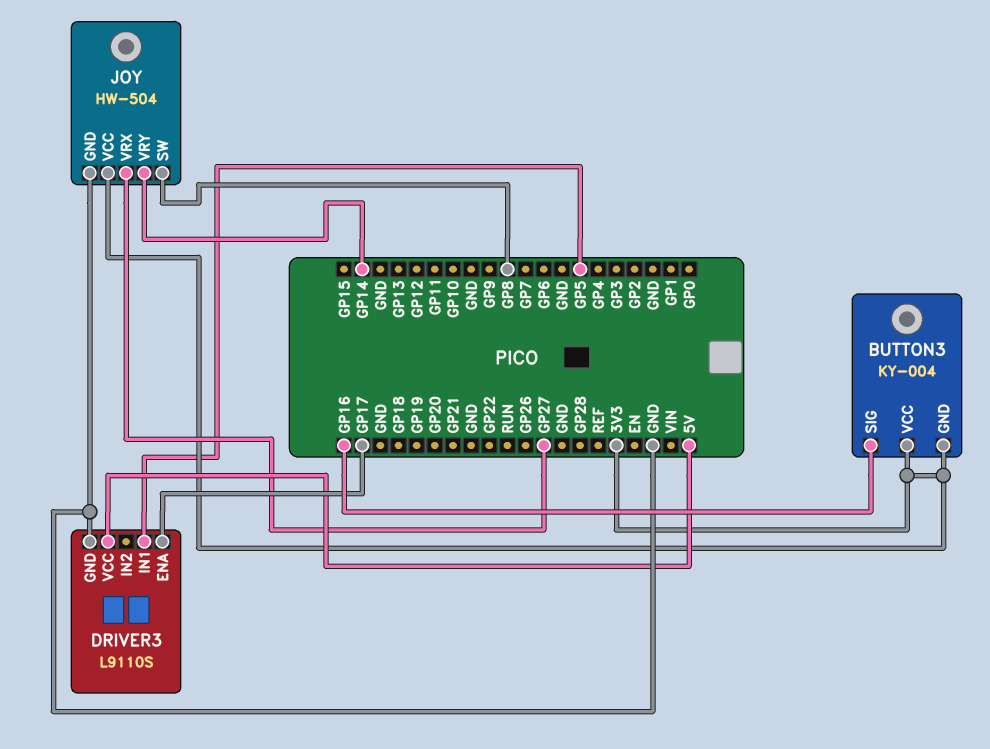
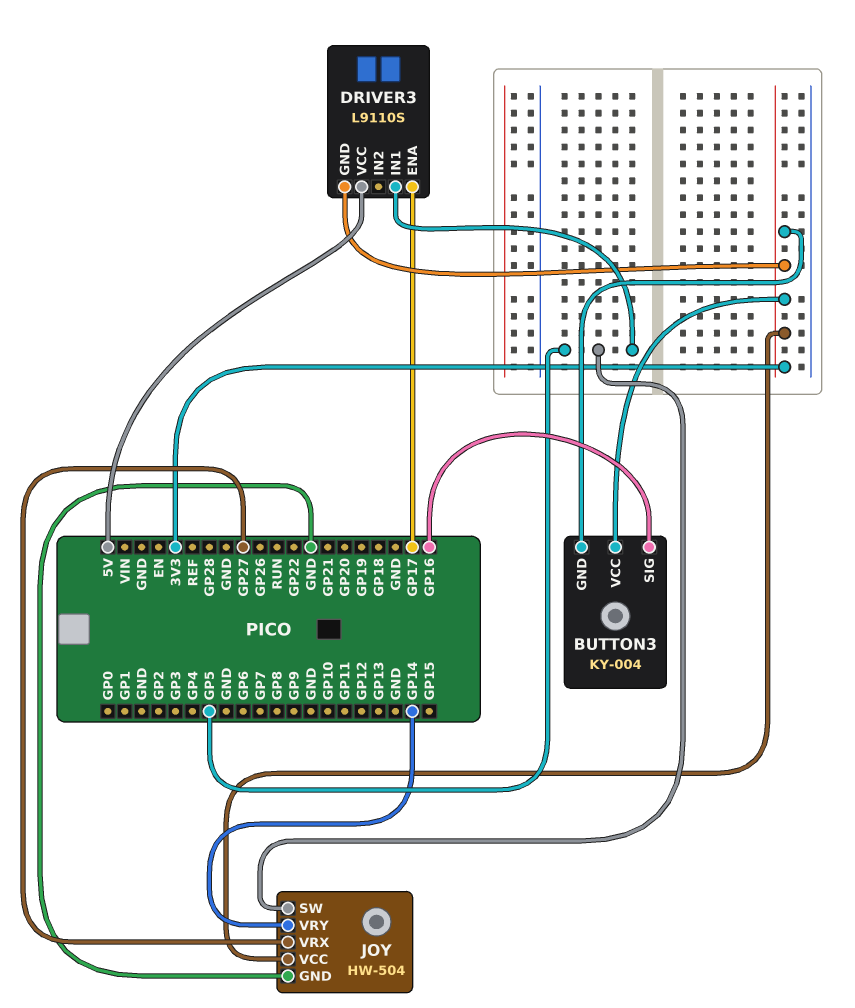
DRIVER3 pin GND: GND -> 3V3
JOY pin SW: GP8 -> GP5

